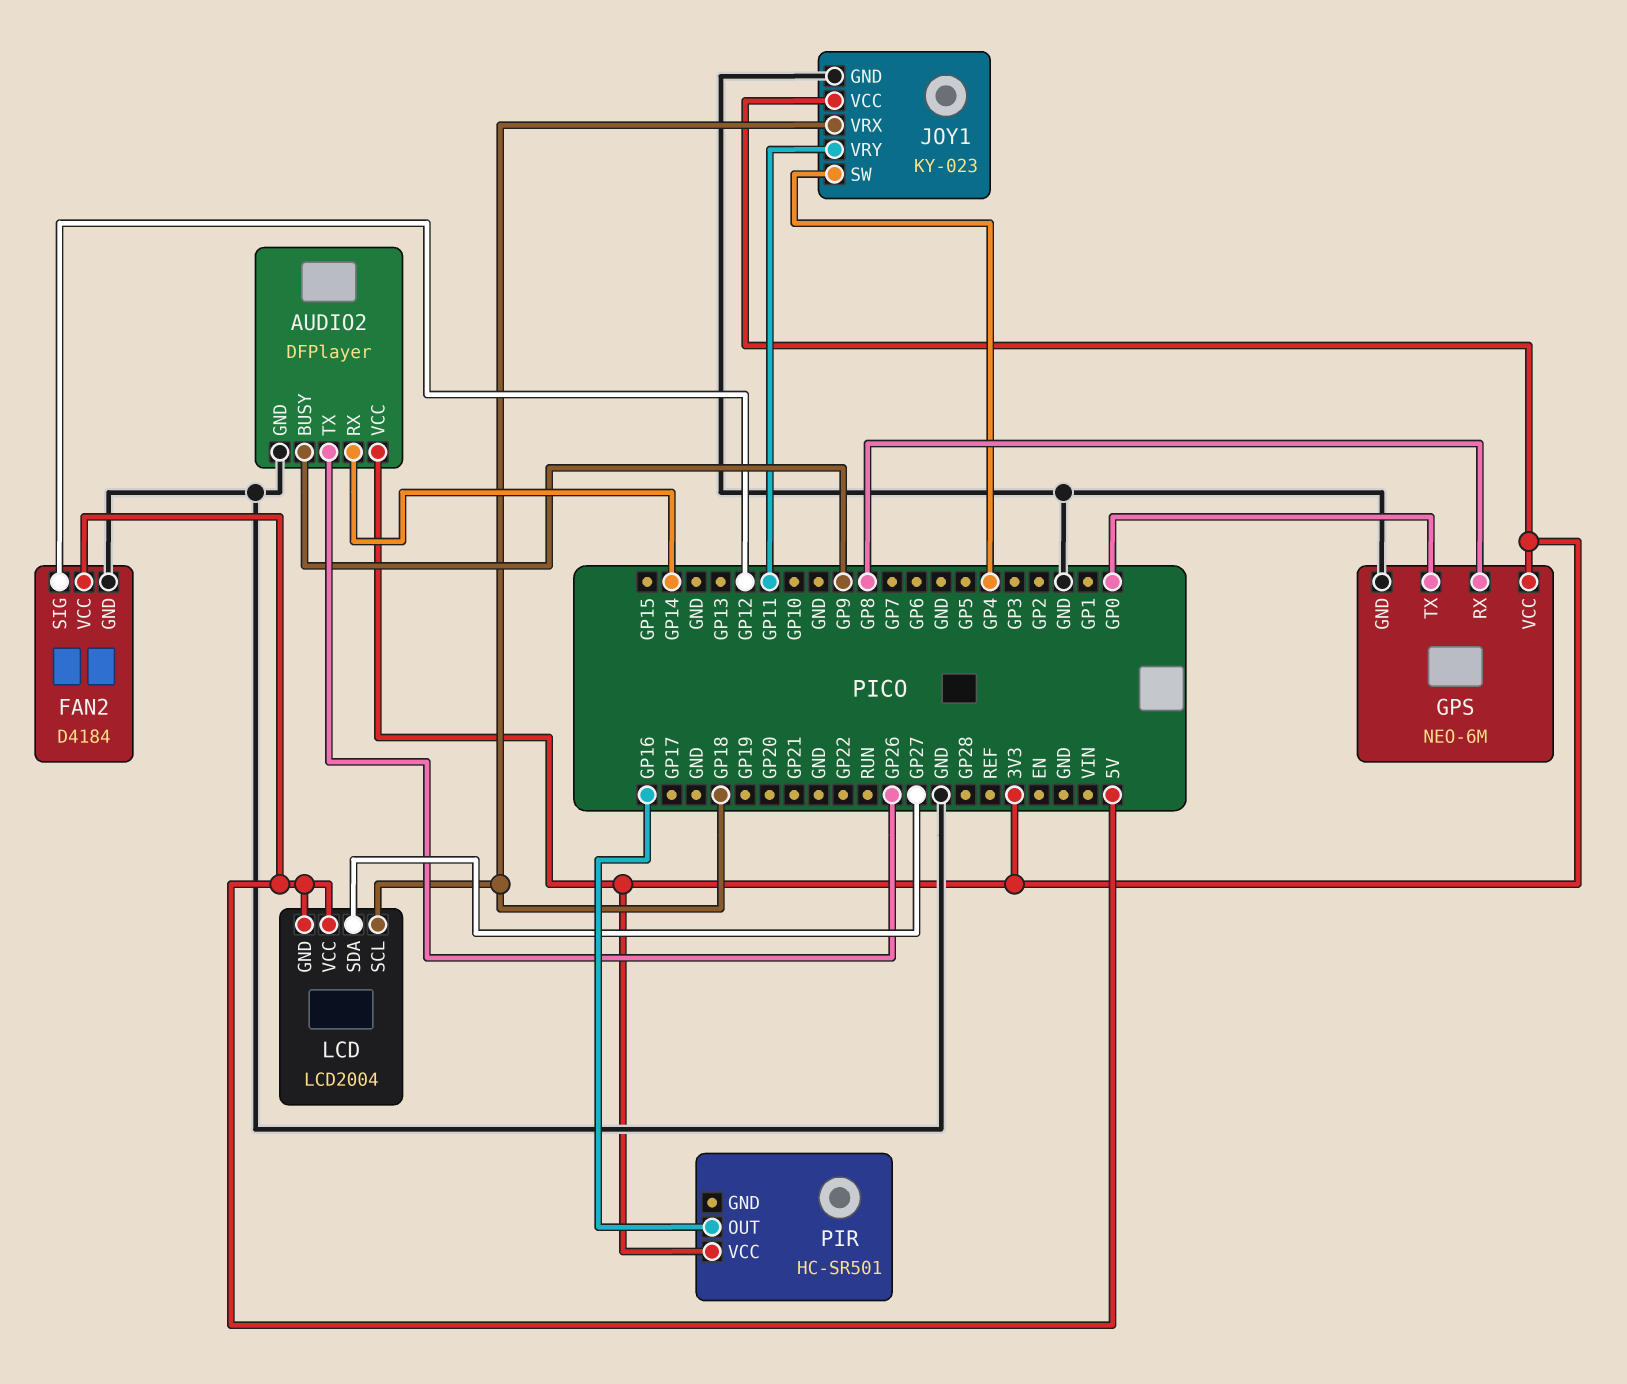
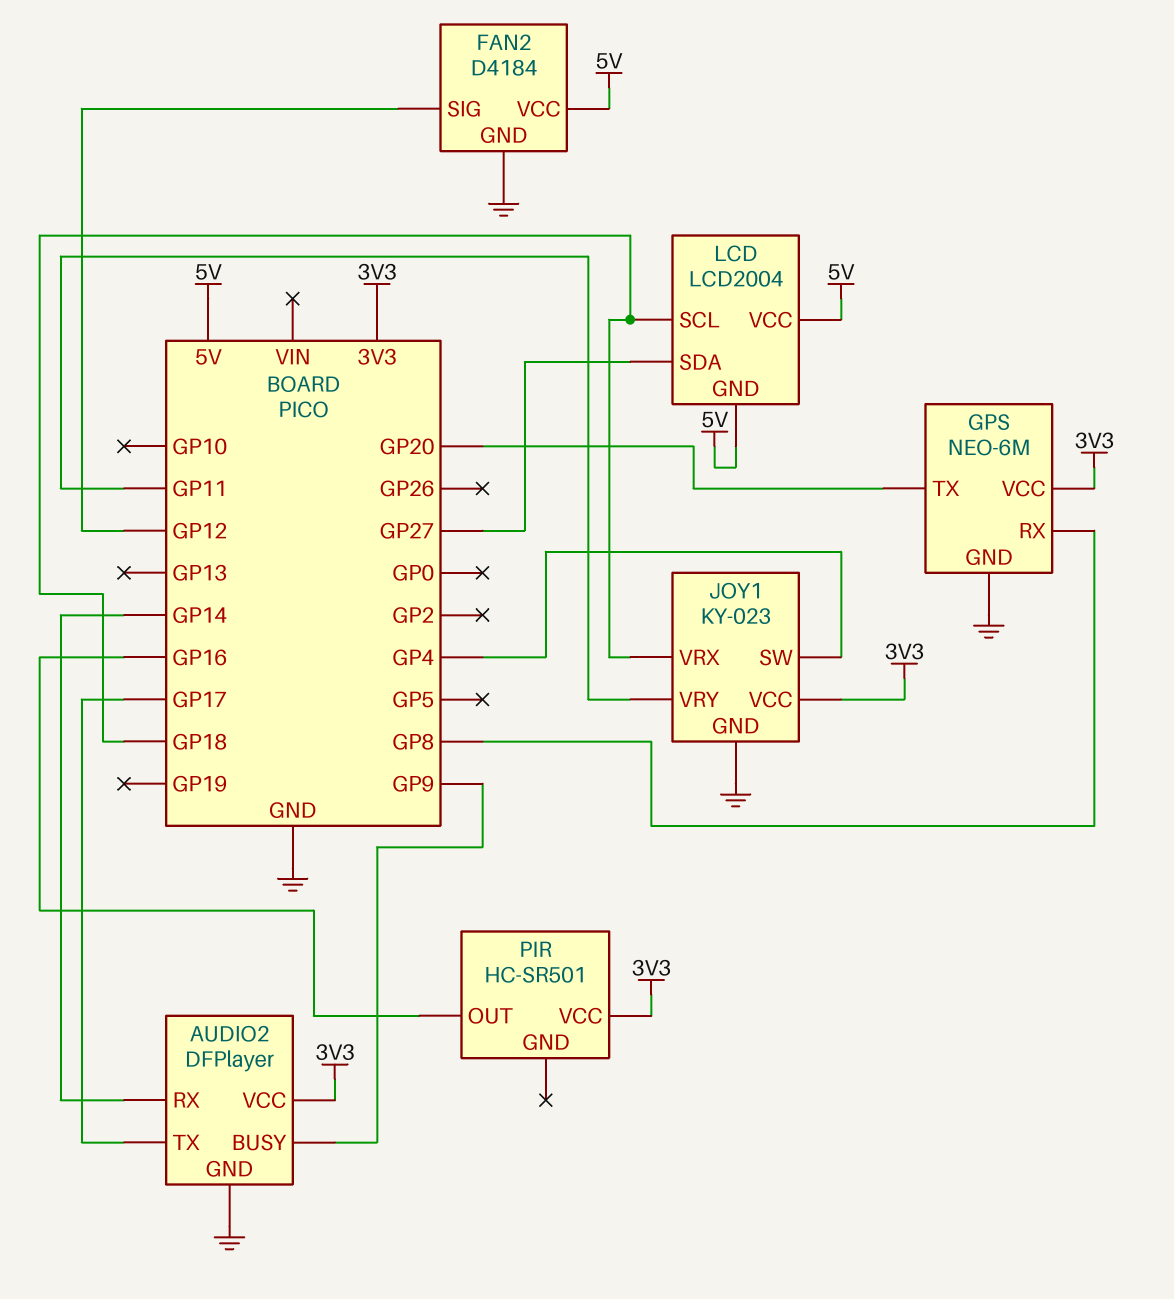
AUDIO2 pin TX: GP26 -> GP17
GPS pin TX: GP0 -> GP20

